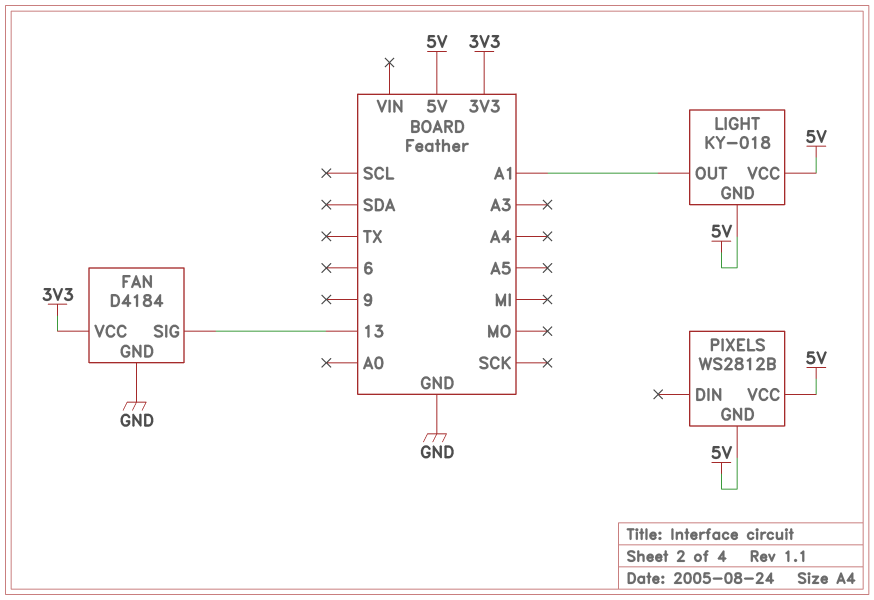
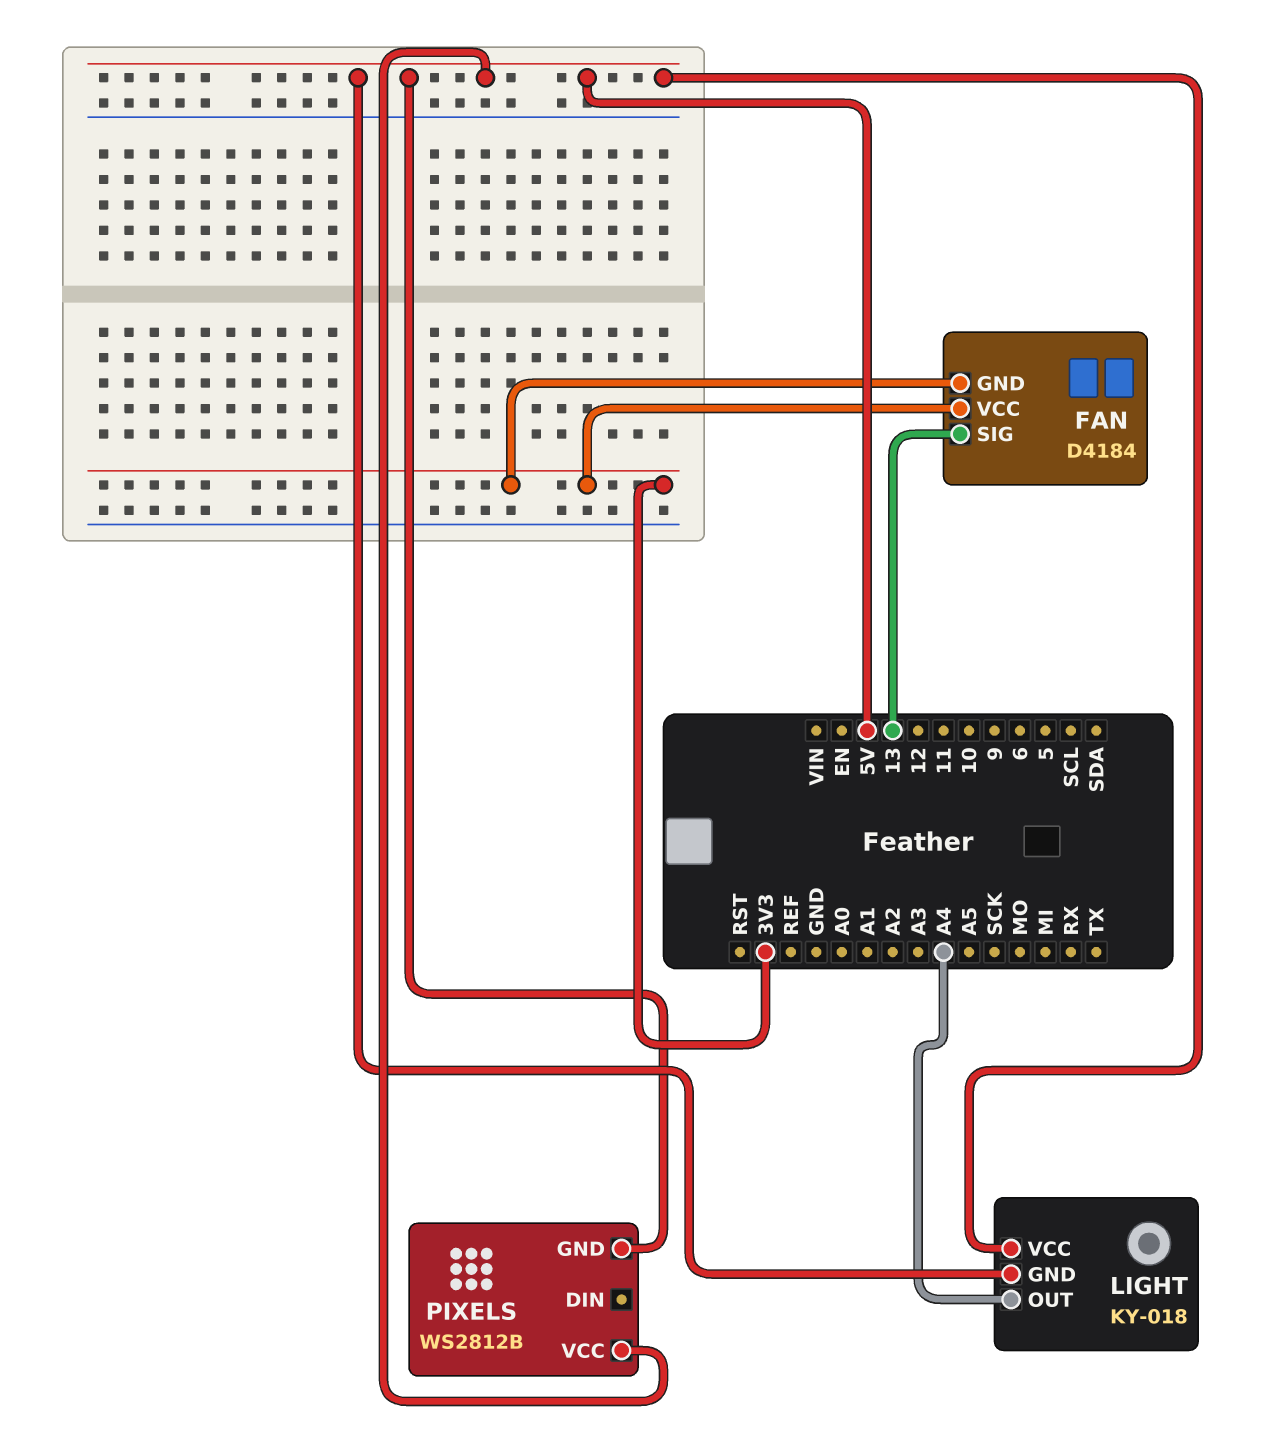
FAN pin GND: GND -> 3V3
LIGHT pin OUT: A1 -> A4

